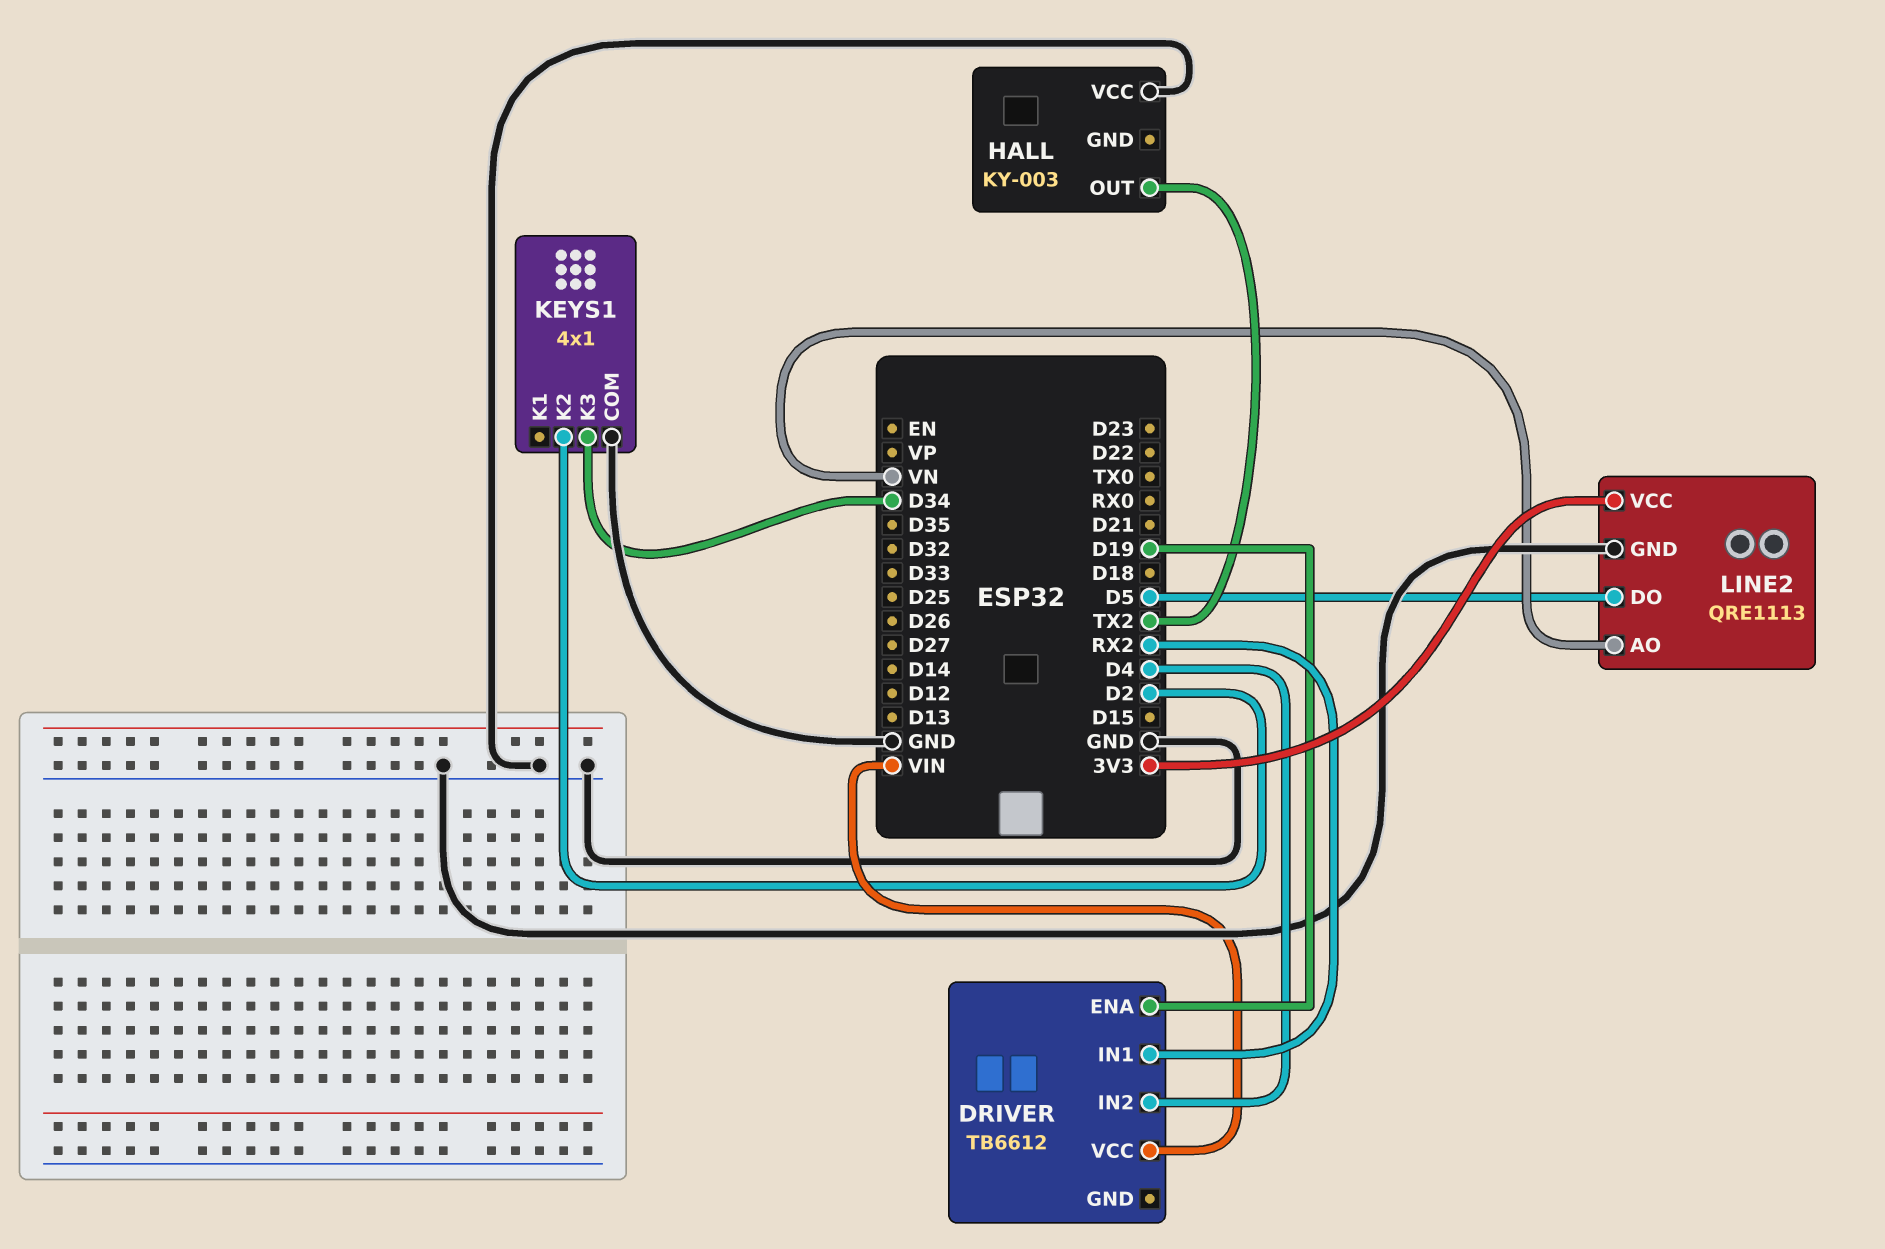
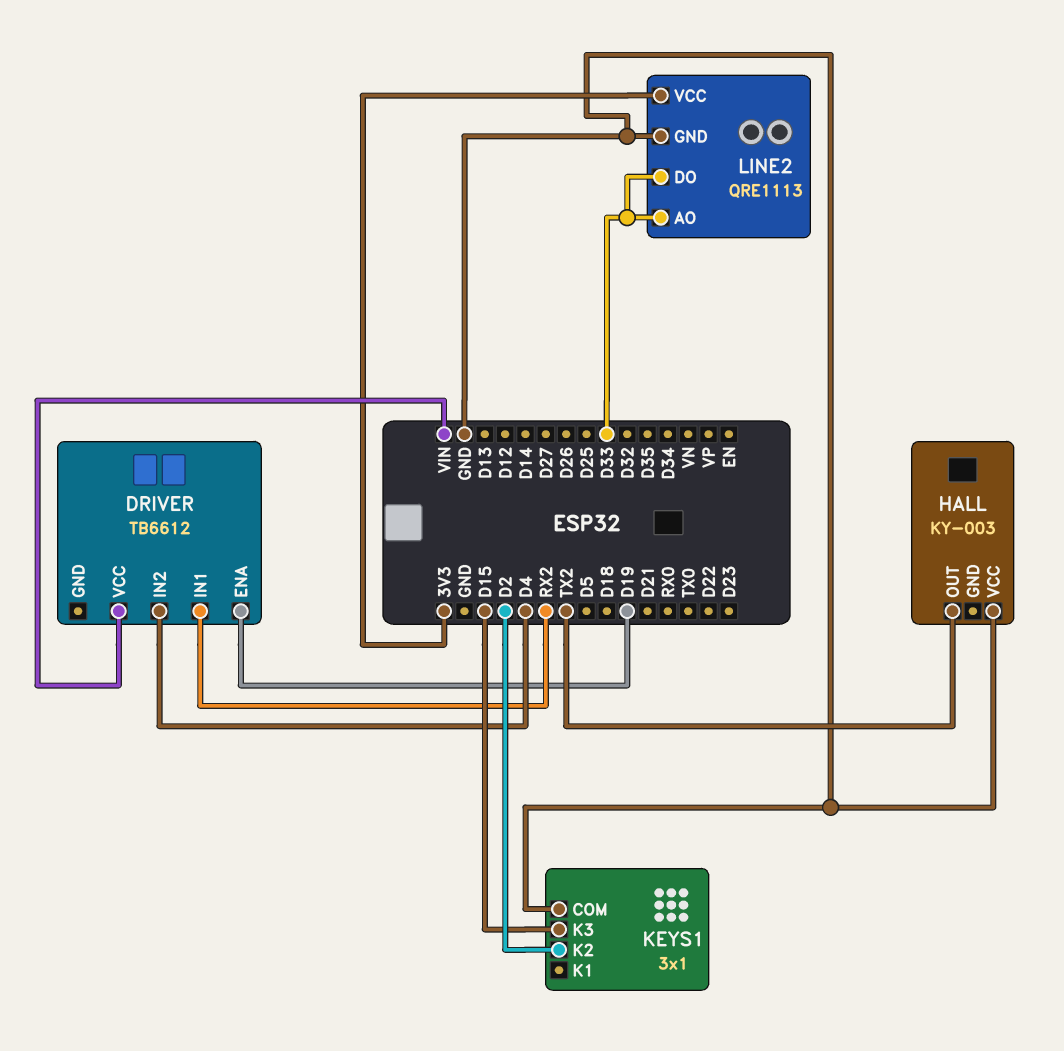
KEYS1: 4x1 -> 3x1
KEYS1 pin K3: D34 -> D15
LINE2 pin AO: VN -> D33
LINE2 pin DO: D5 -> D33

